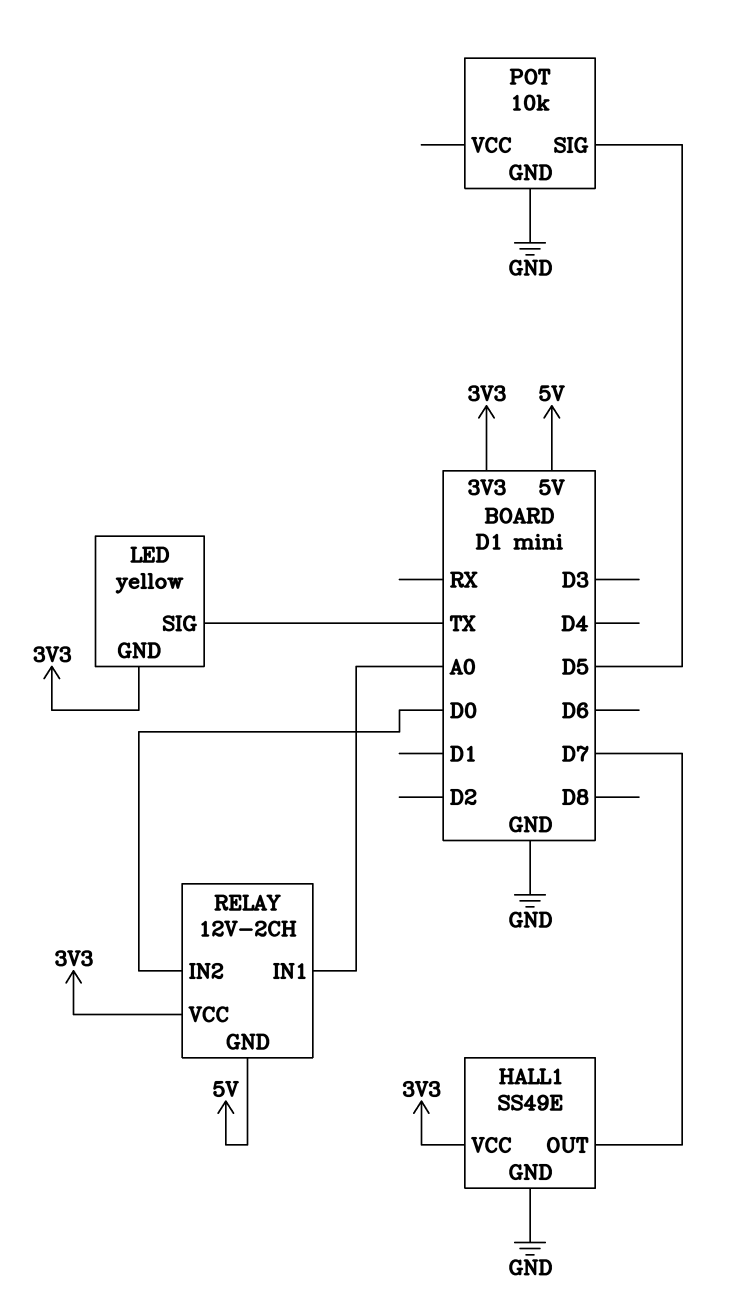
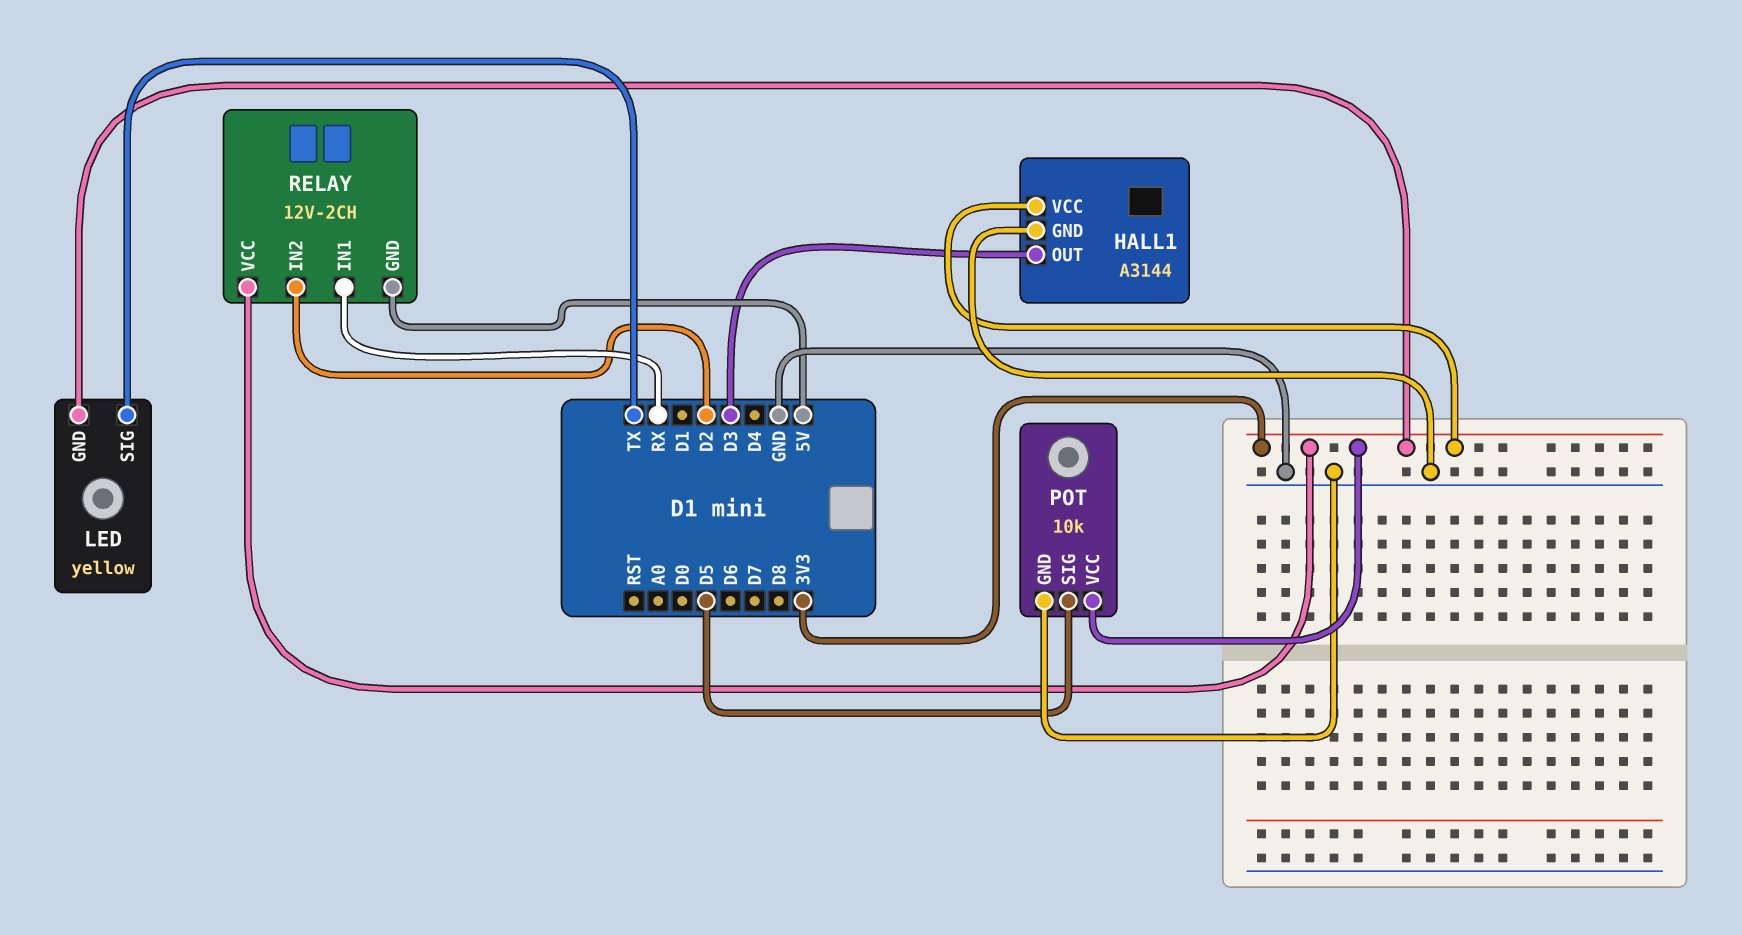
HALL1: SS49E -> A3144
HALL1 pin OUT: D7 -> D3
POT pin VCC: none -> 3V3
RELAY pin IN1: A0 -> RX
RELAY pin IN2: D0 -> D2

